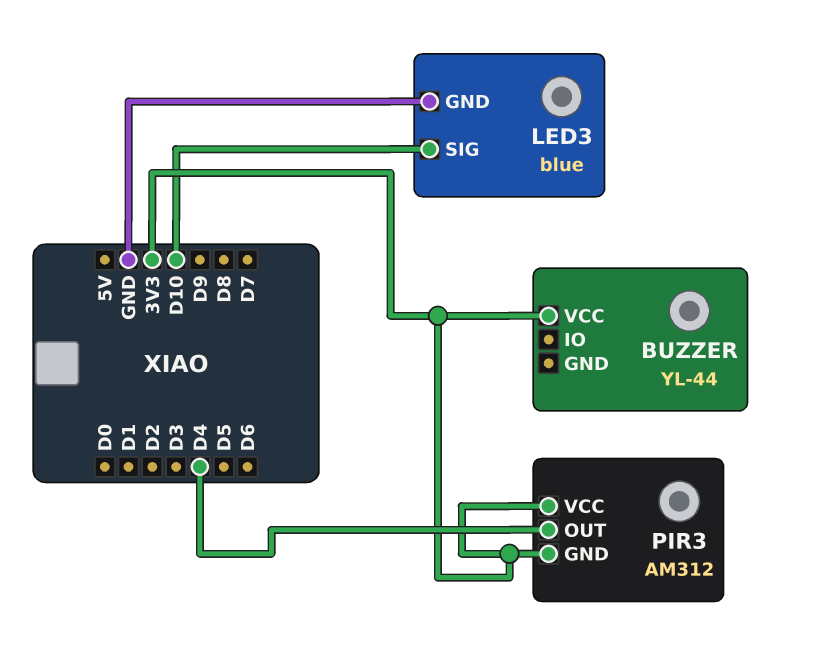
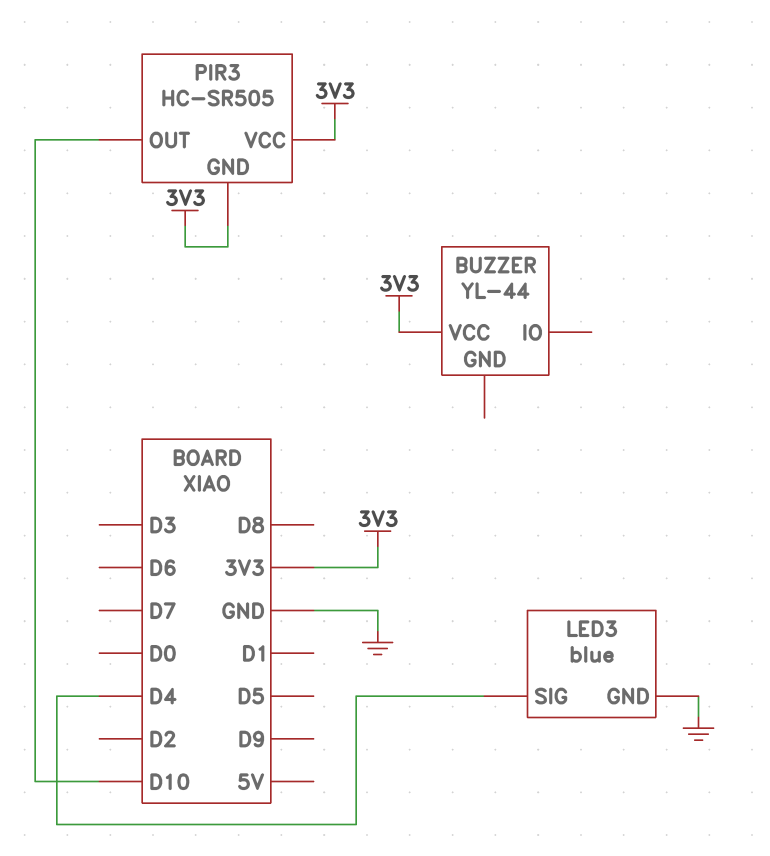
LED3 pin SIG: D10 -> D4
PIR3: AM312 -> HC-SR505
PIR3 pin OUT: D4 -> D10

